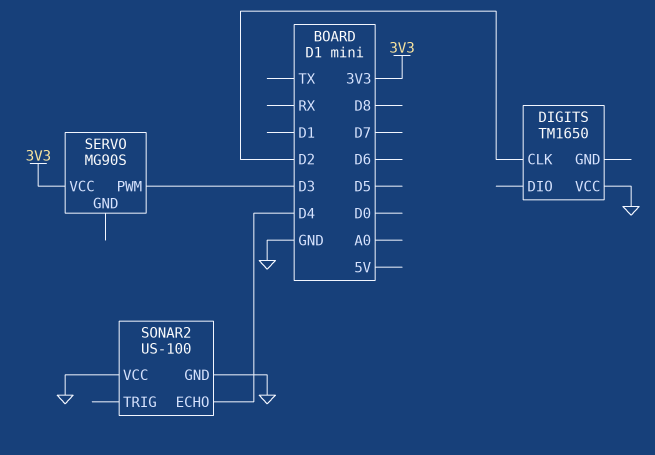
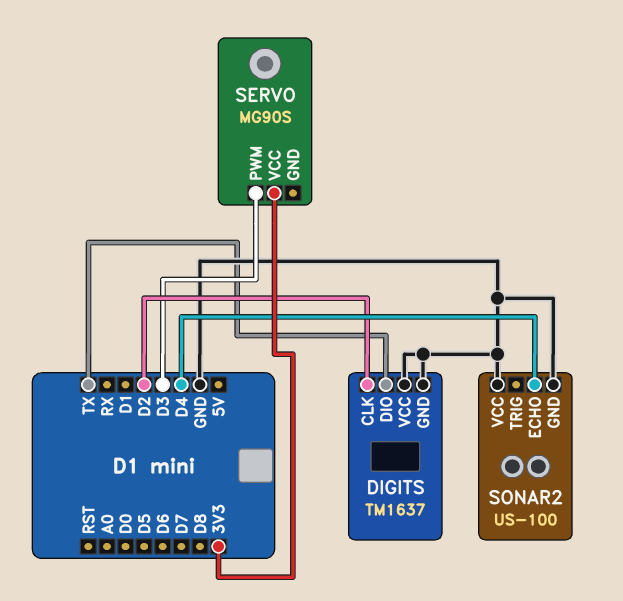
DIGITS: TM1650 -> TM1637
DIGITS pin DIO: none -> TX
DIGITS pin GND: none -> GND

